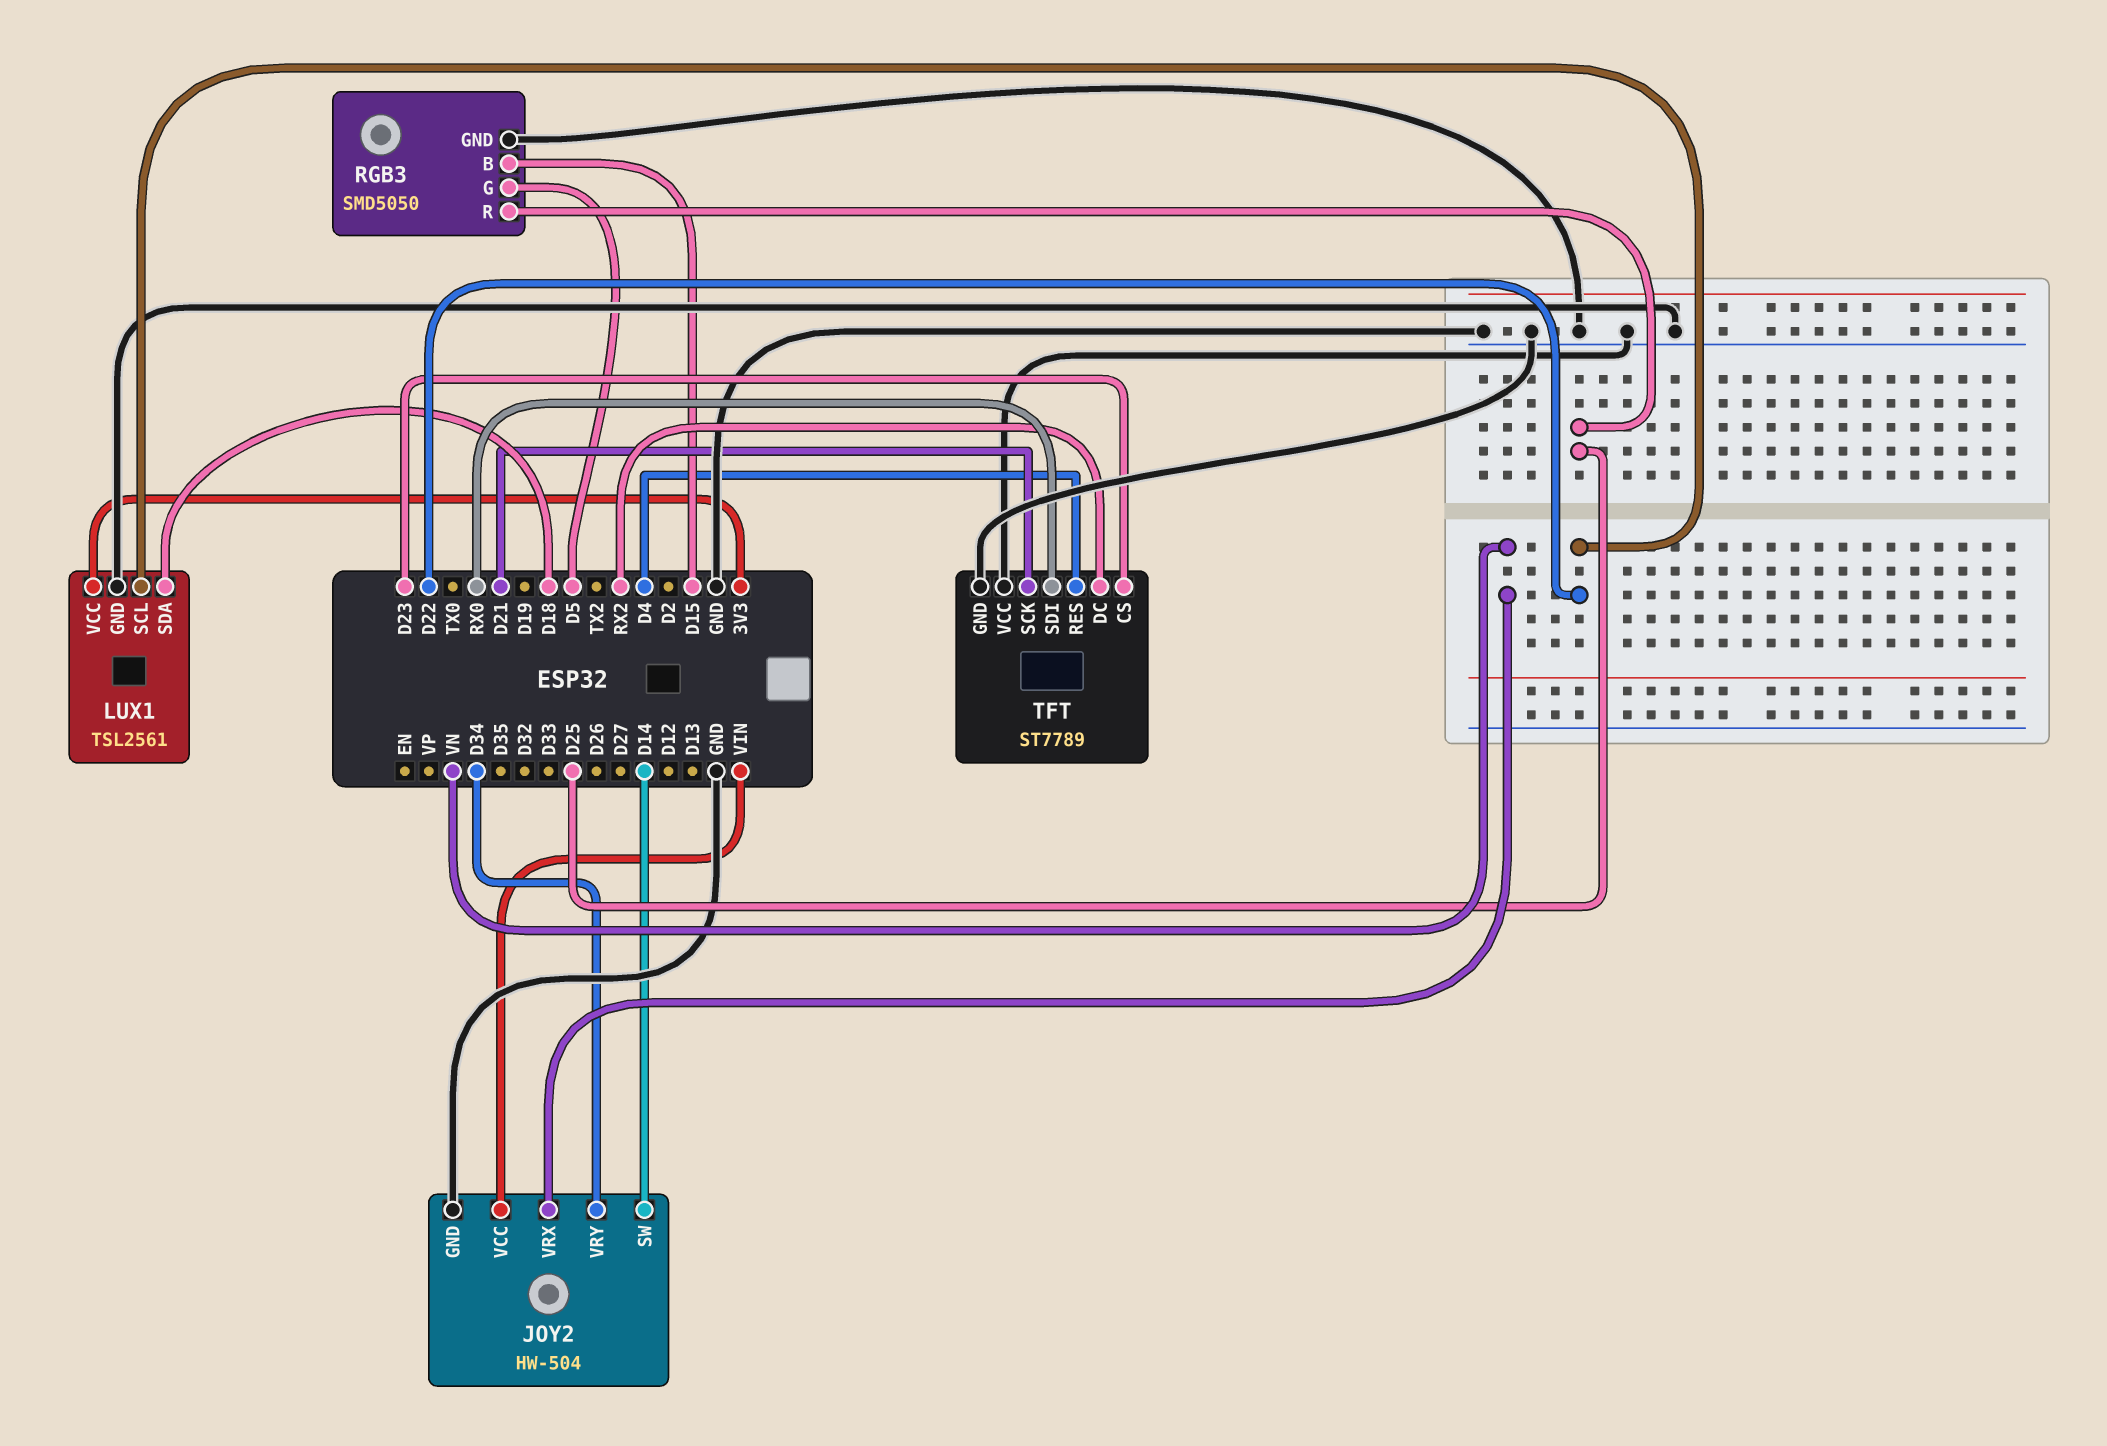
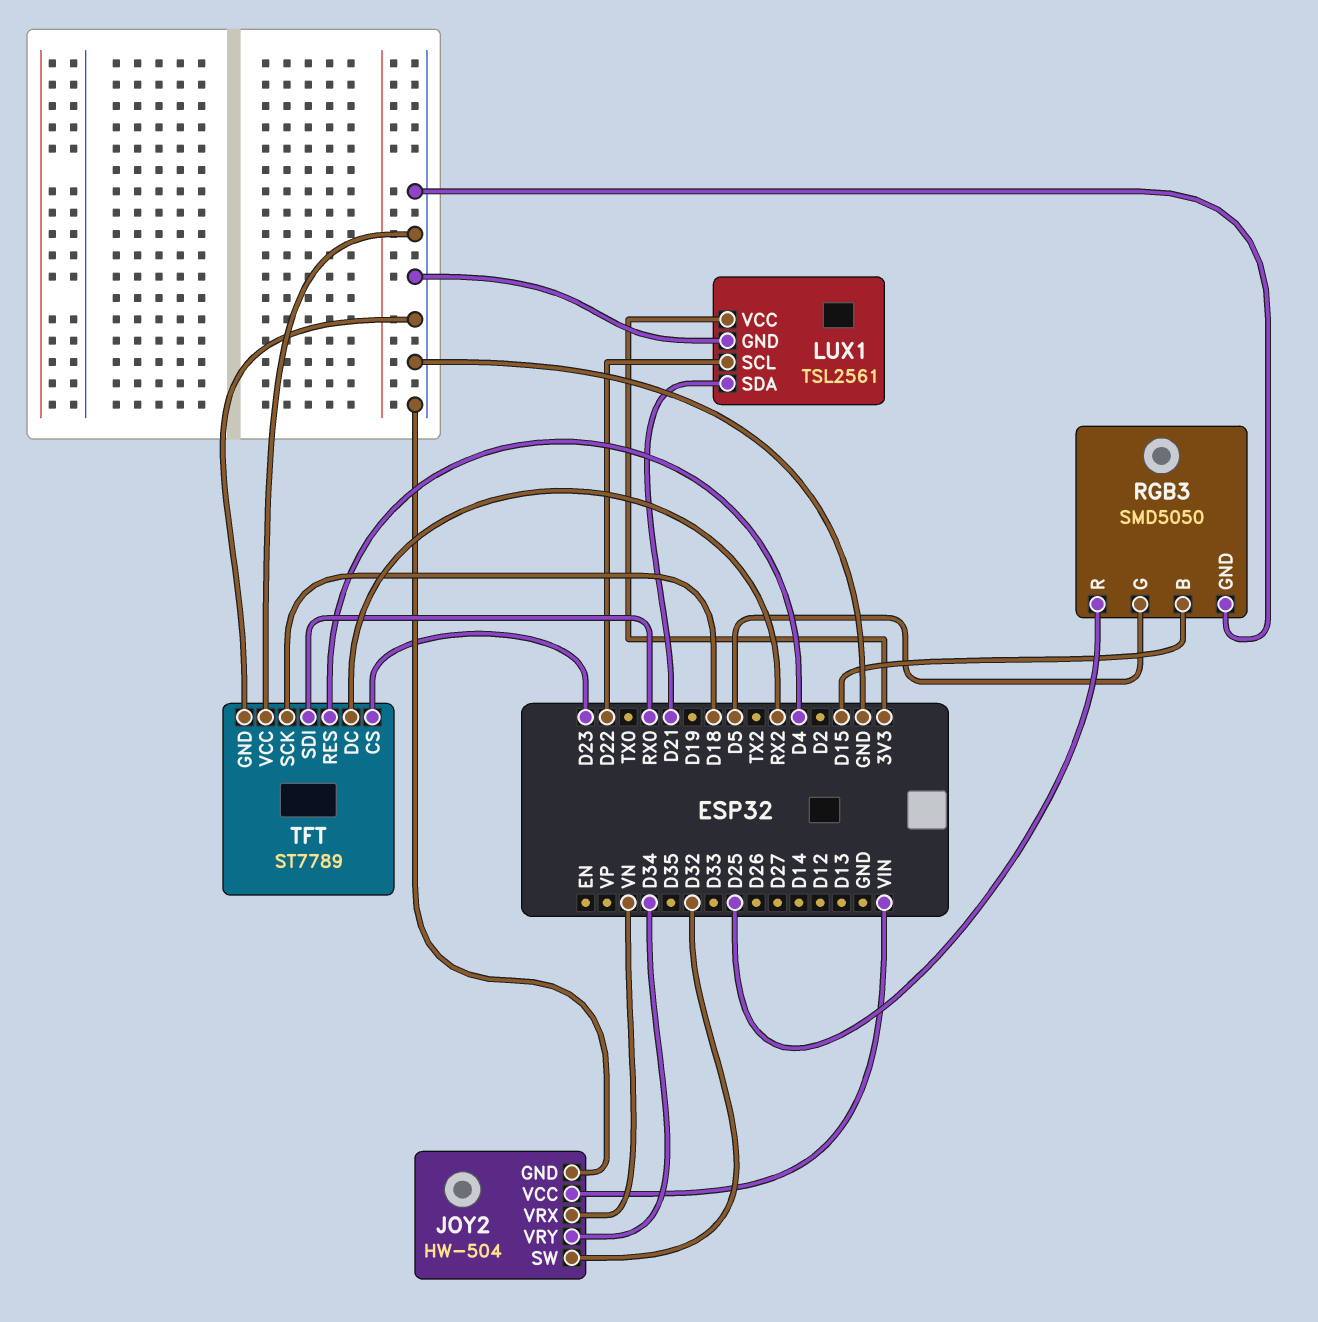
JOY2 pin SW: D14 -> D32
LUX1 pin SDA: D18 -> D21
TFT pin SCK: D21 -> D18

